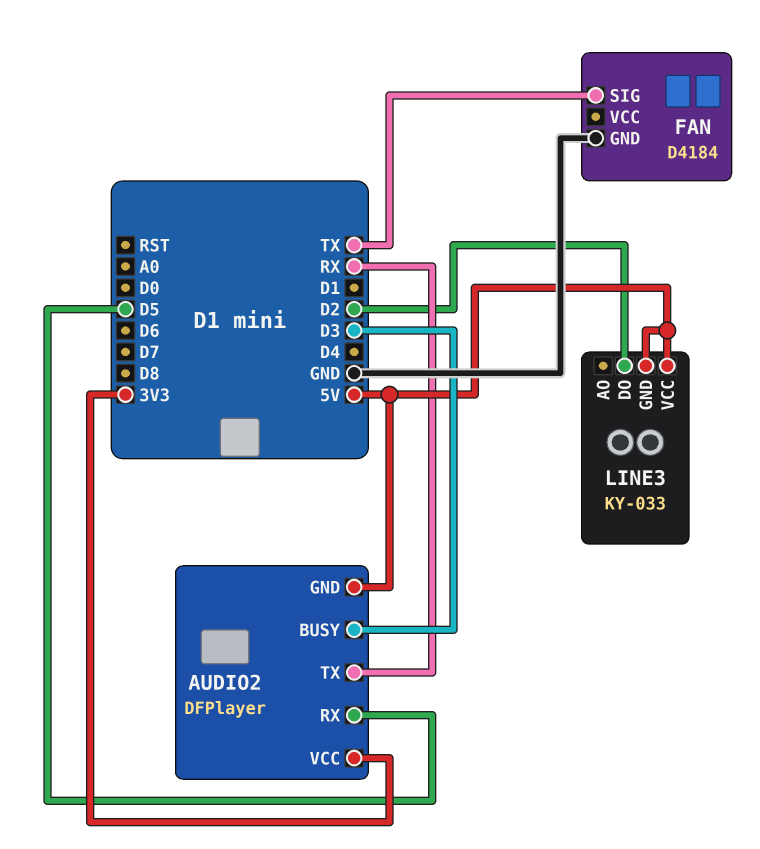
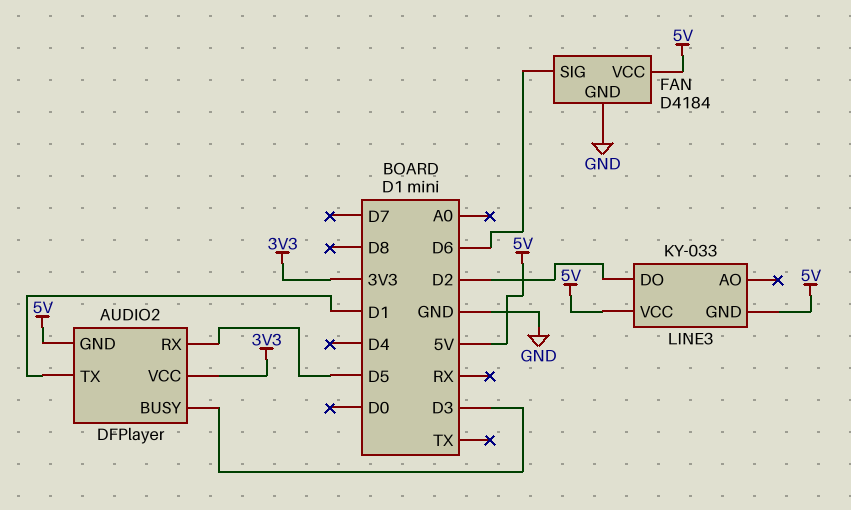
AUDIO2 pin TX: RX -> D1
FAN pin SIG: TX -> D6
FAN pin VCC: none -> 5V

